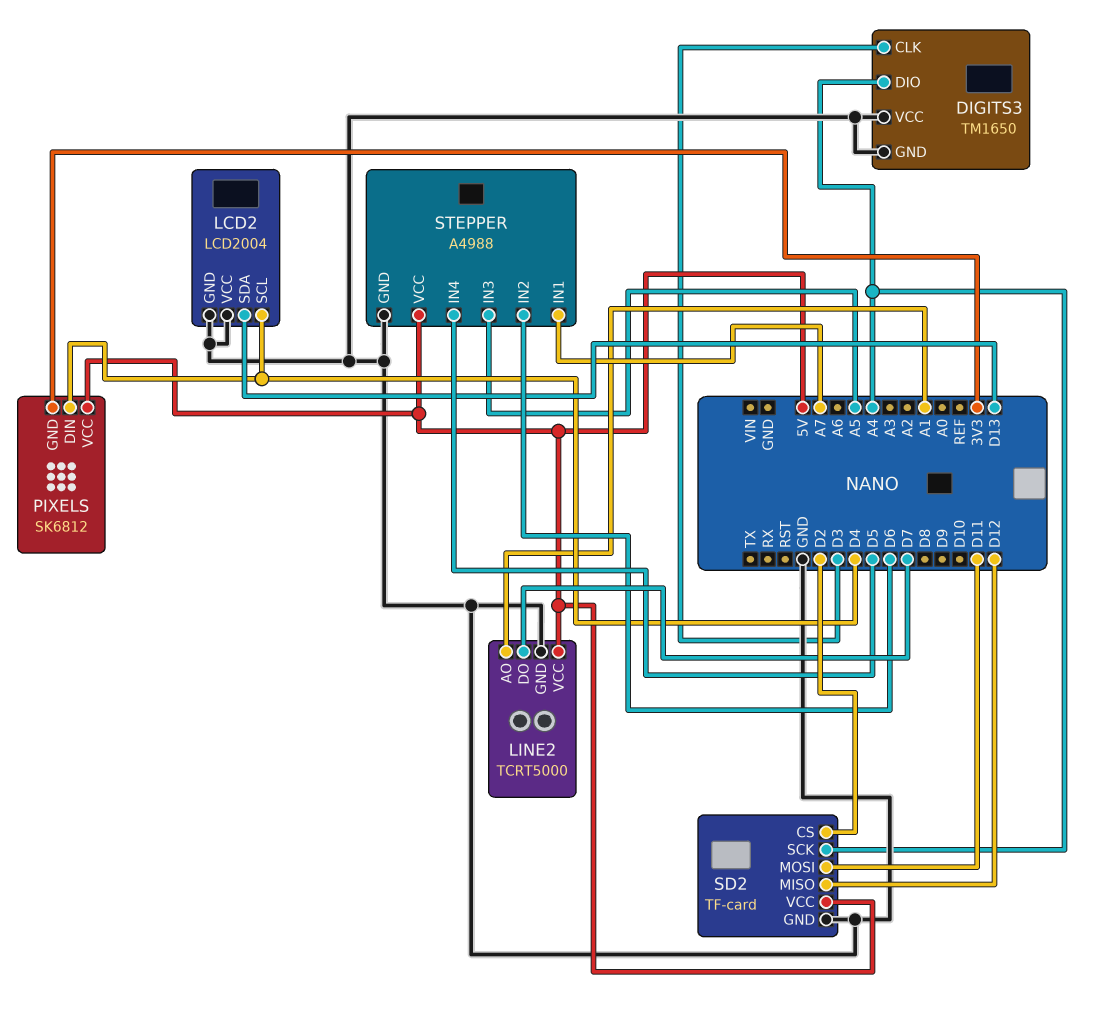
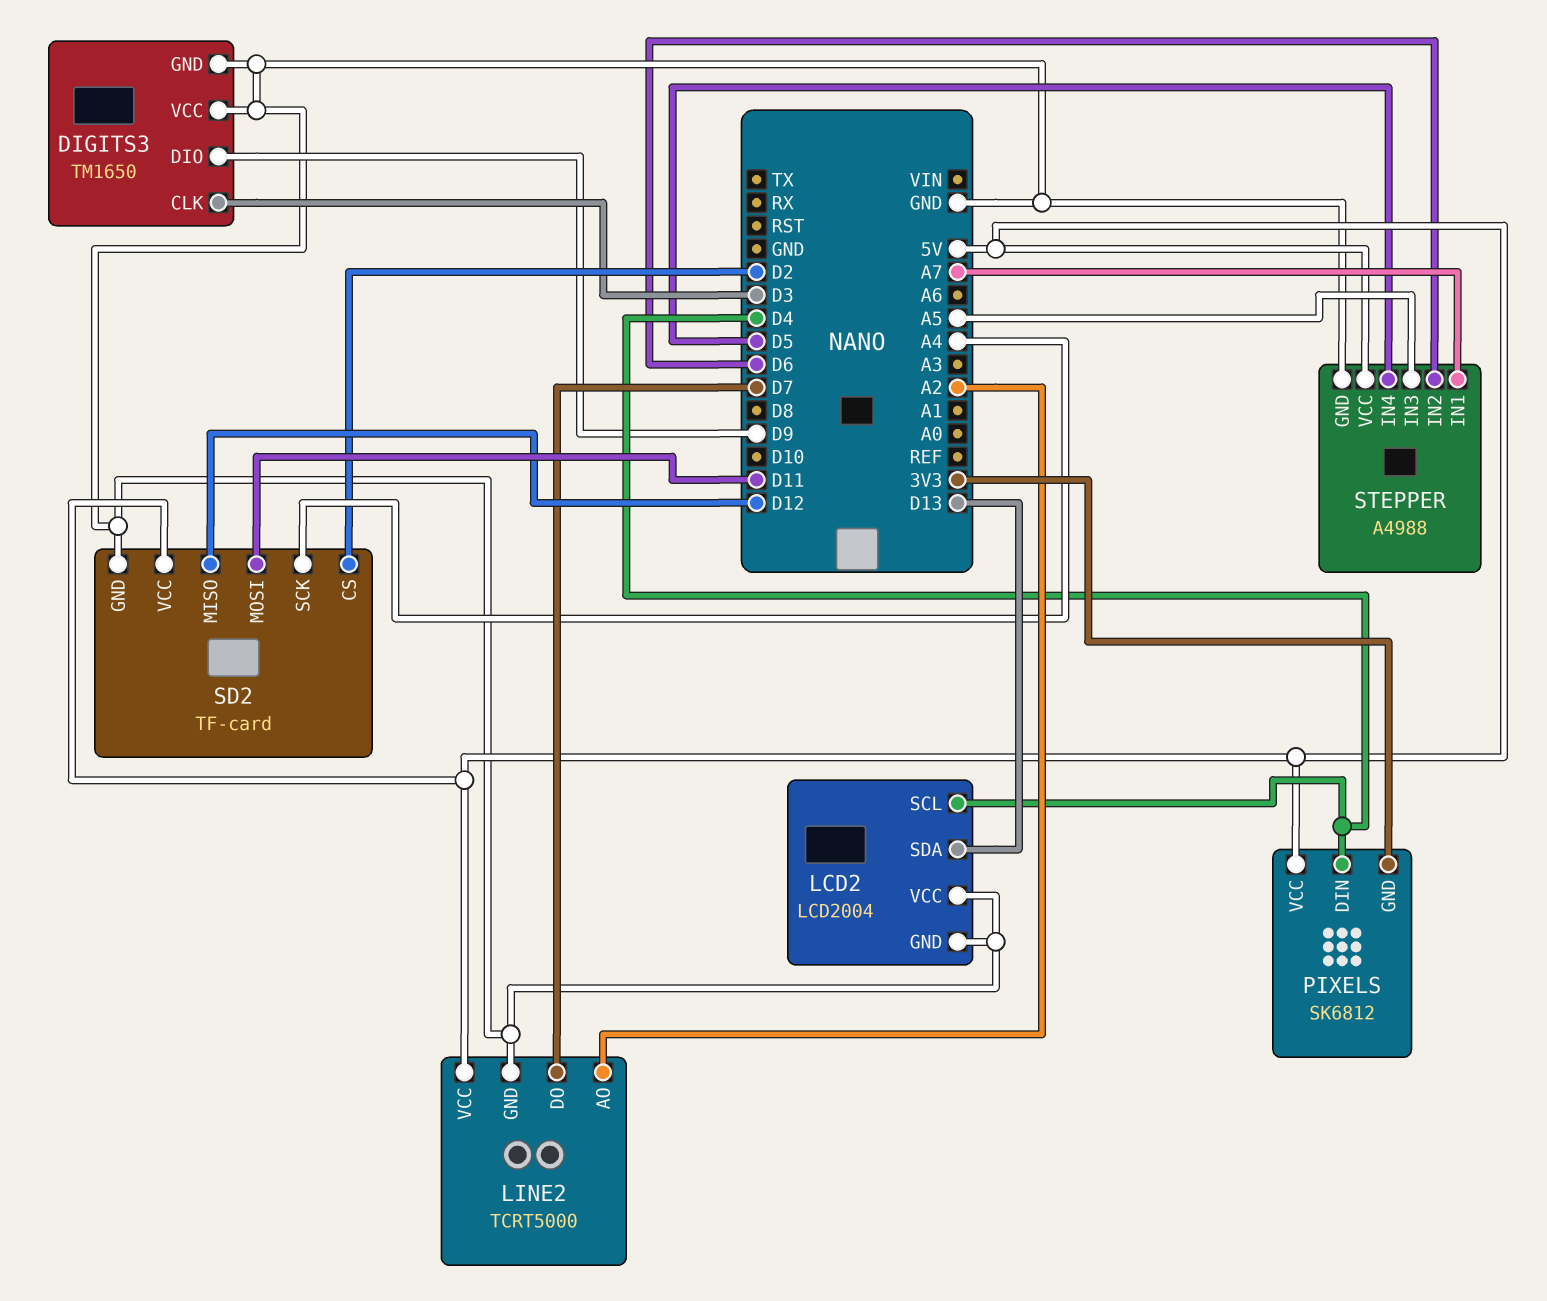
DIGITS3 pin DIO: A4 -> D9
LINE2 pin AO: A1 -> A2

